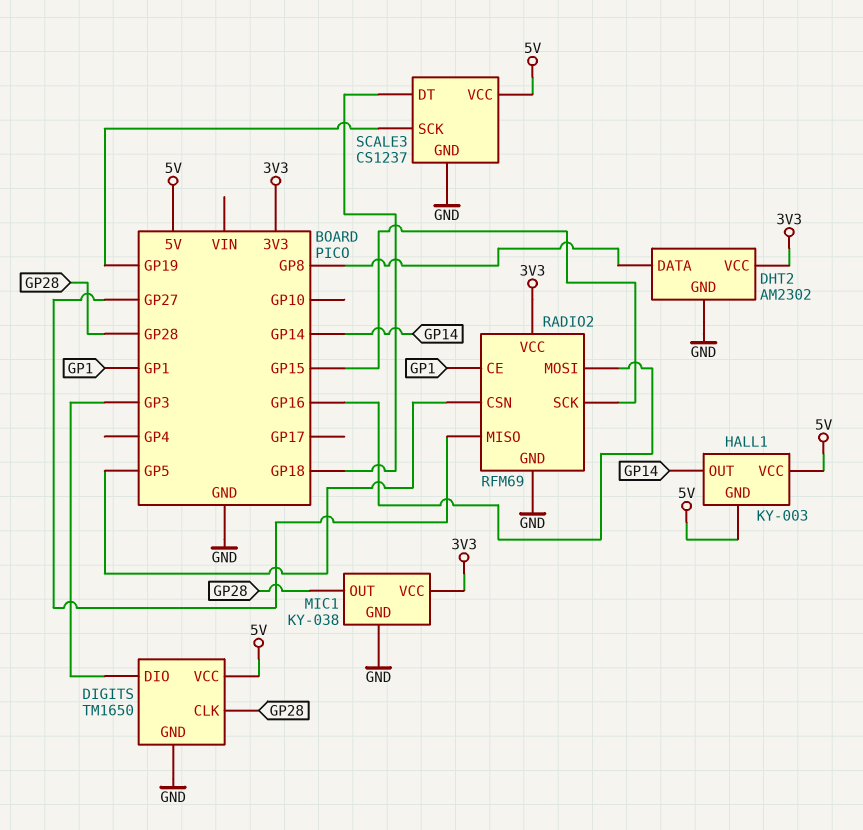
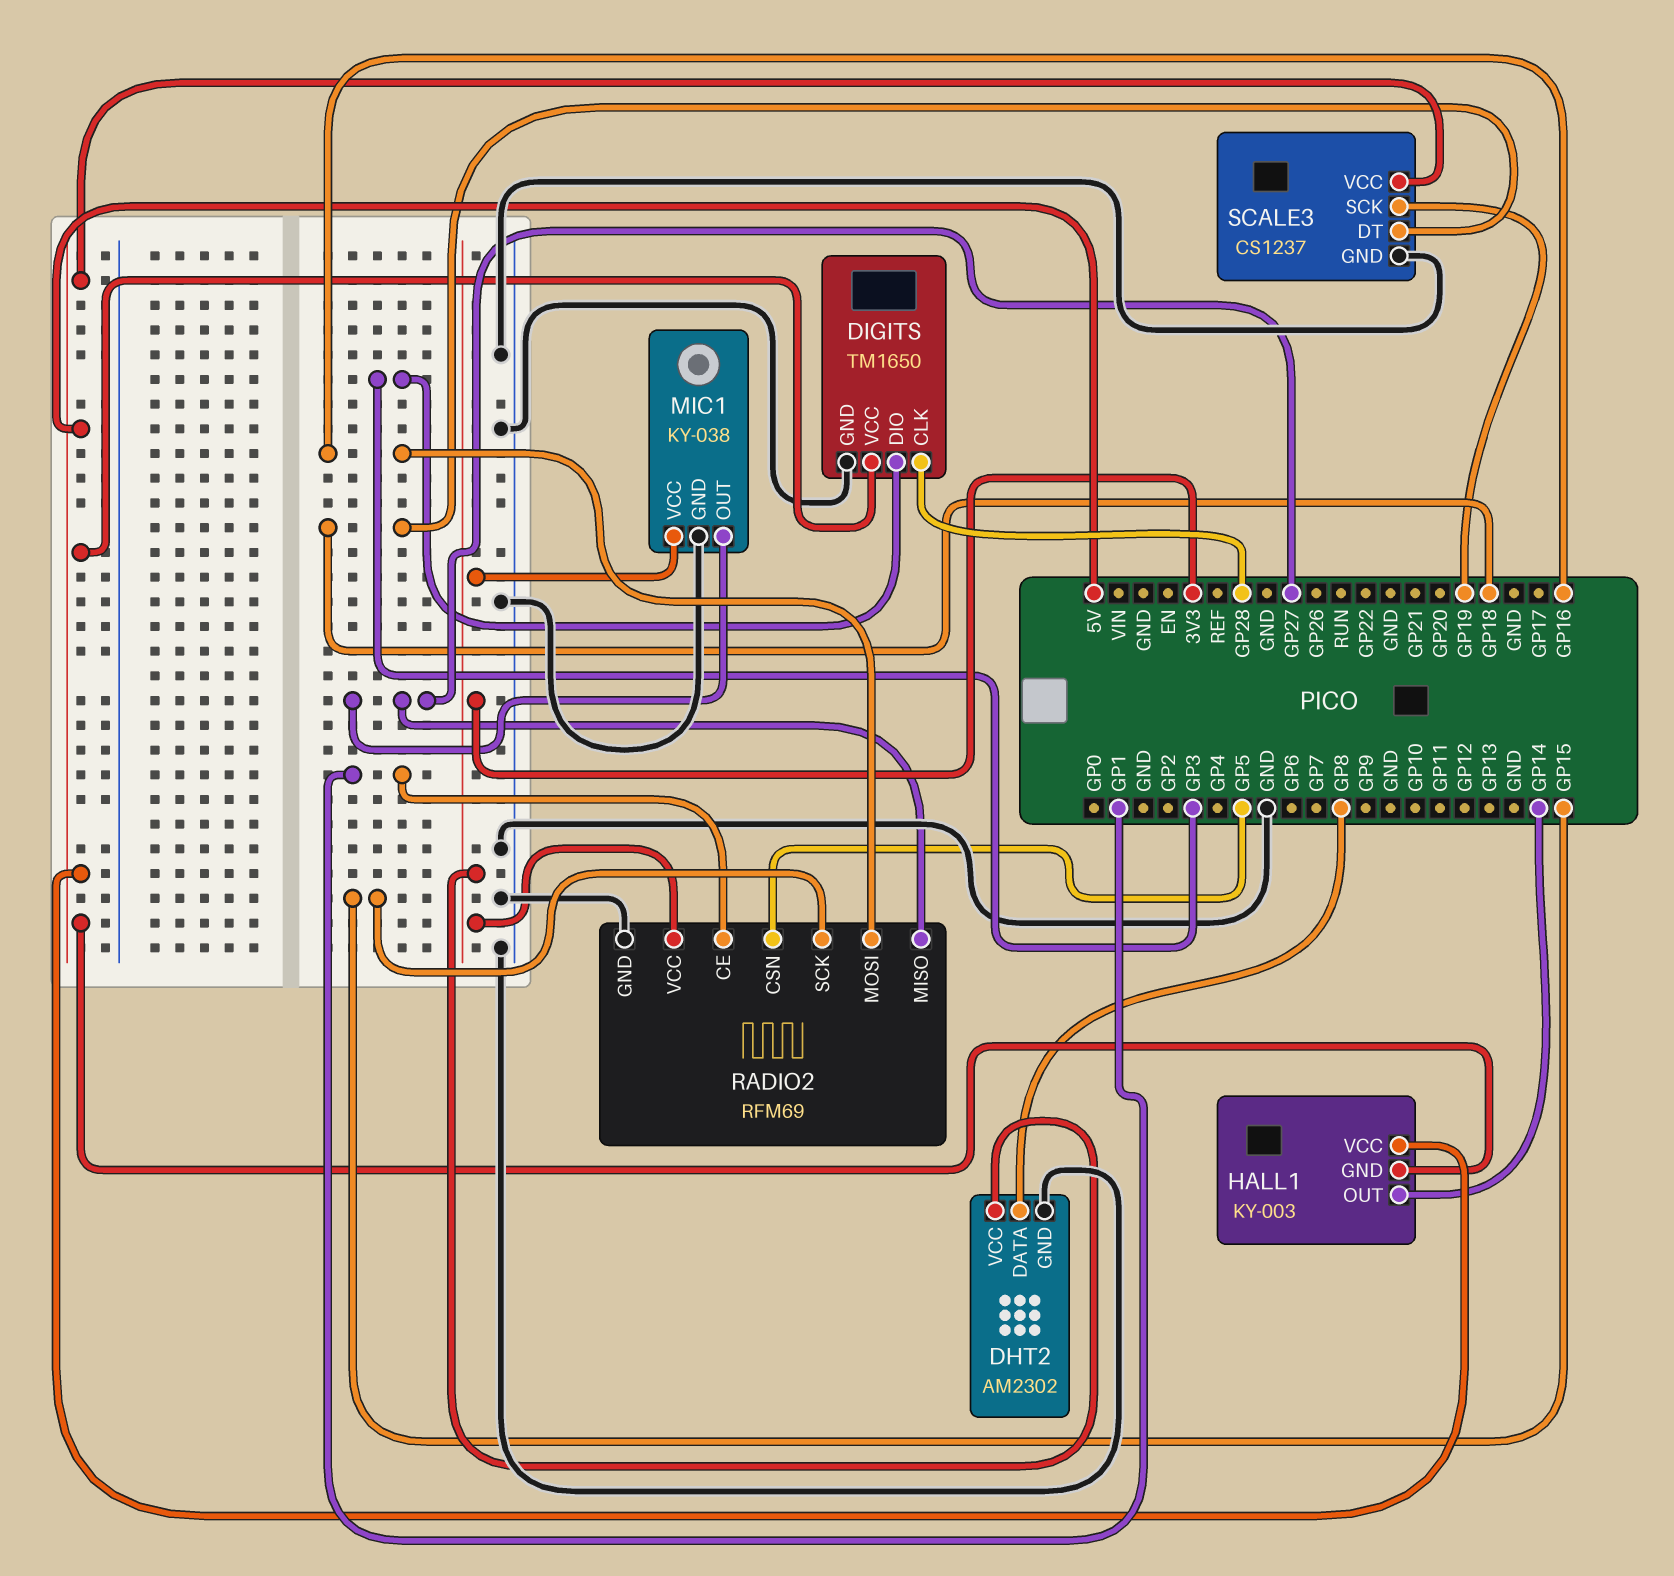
MIC1 pin OUT: GP28 -> GP27

